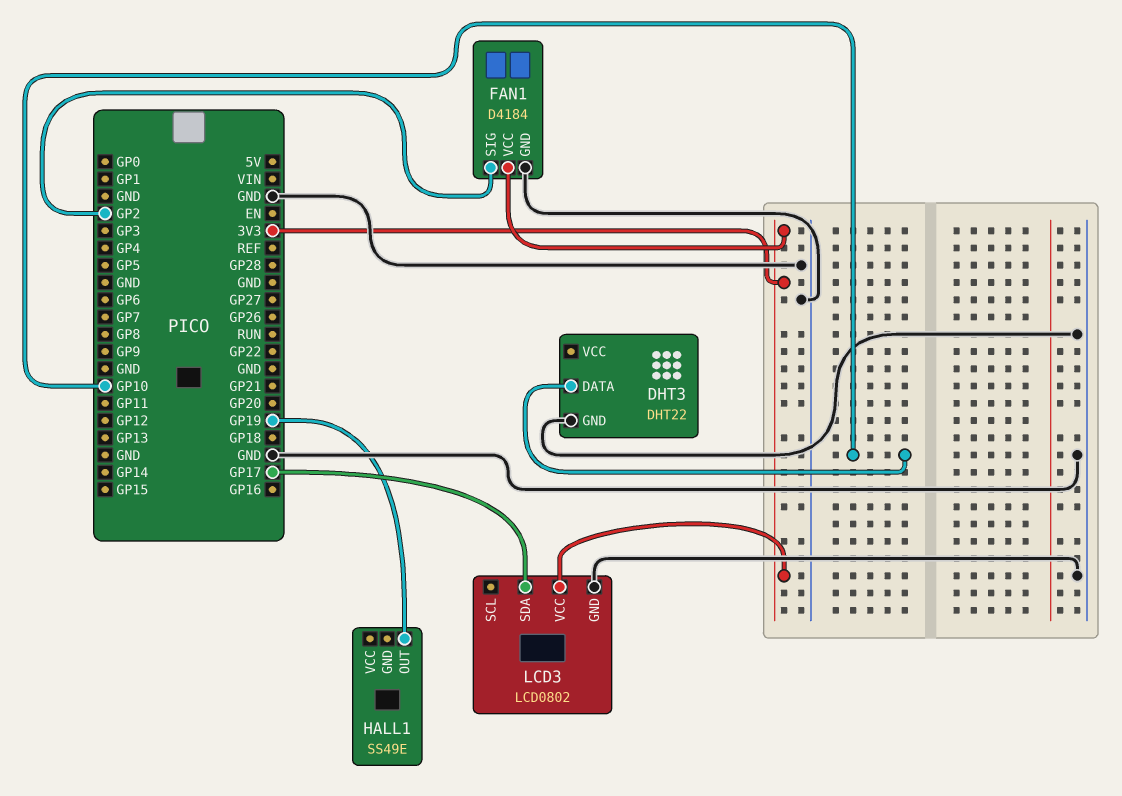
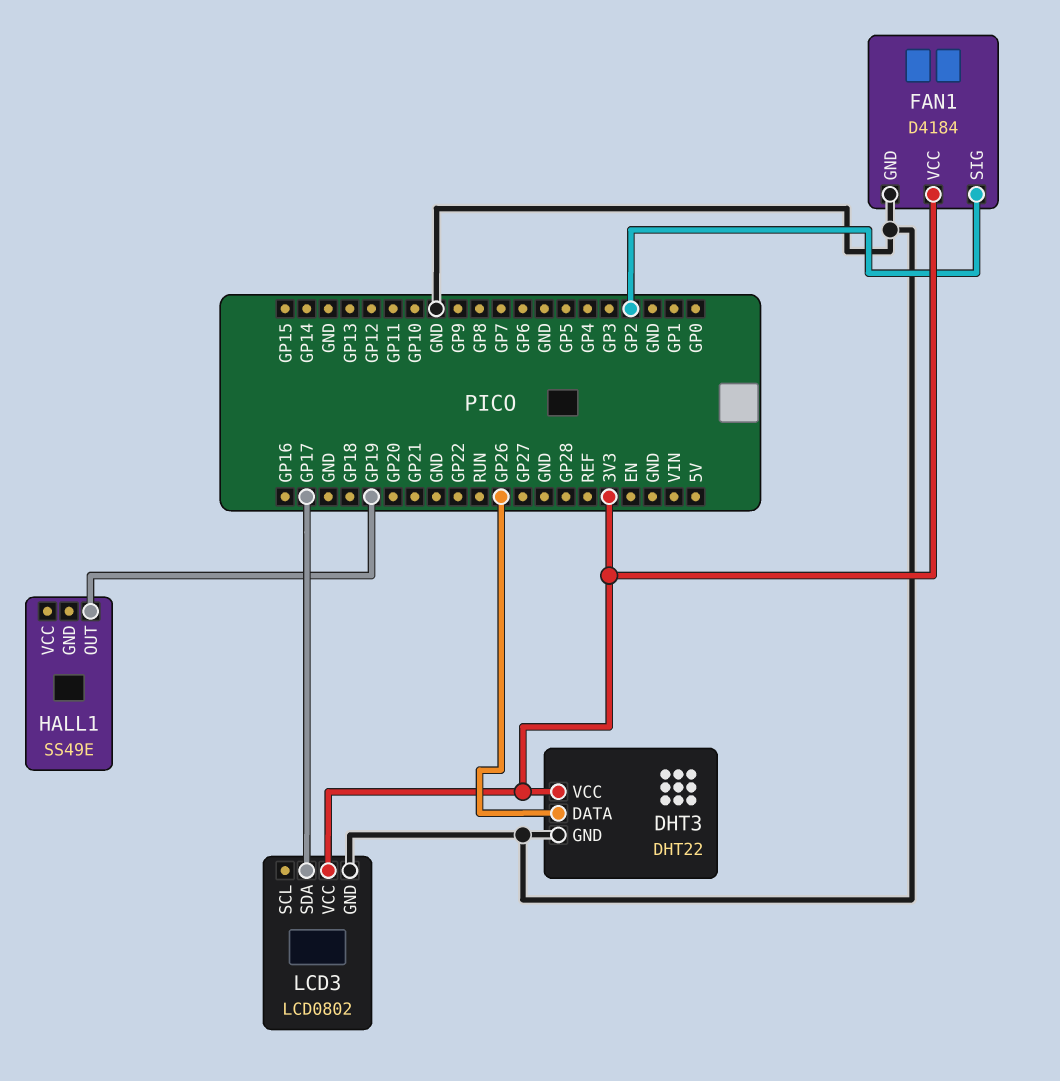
DHT3 pin DATA: GP10 -> GP26
DHT3 pin VCC: none -> 3V3

